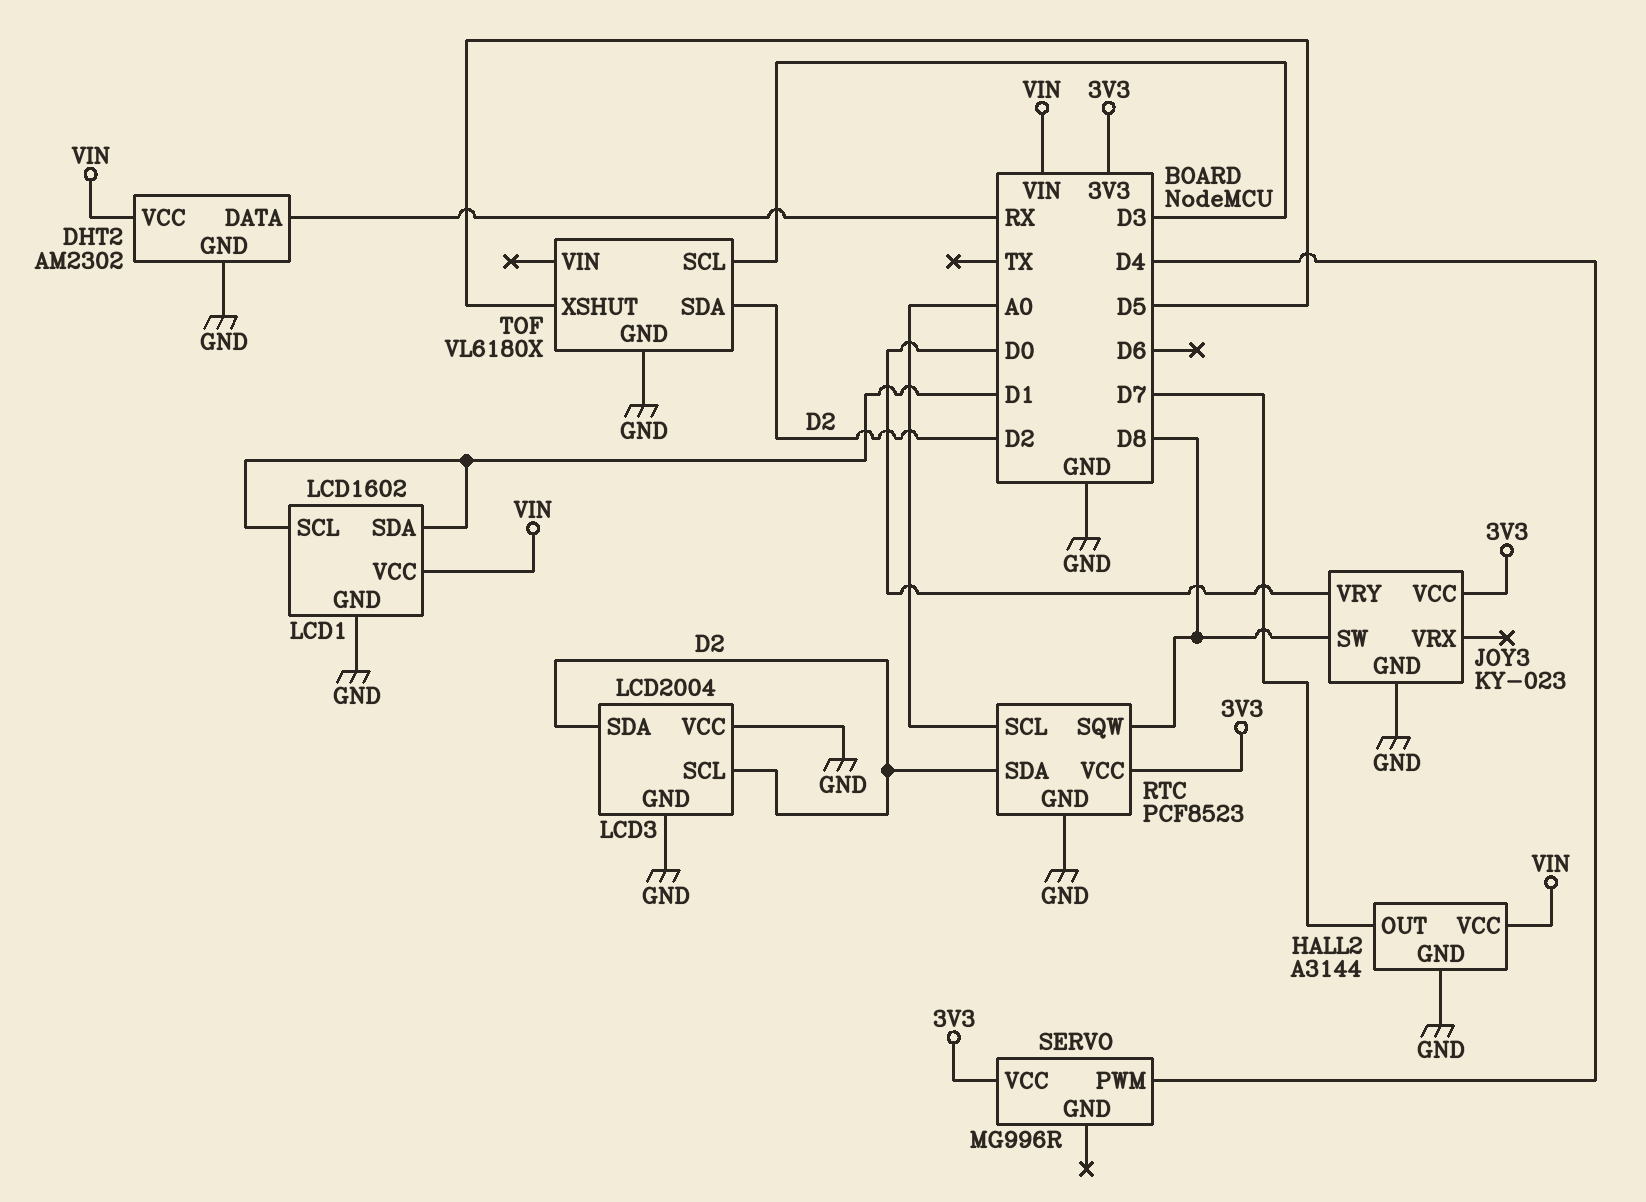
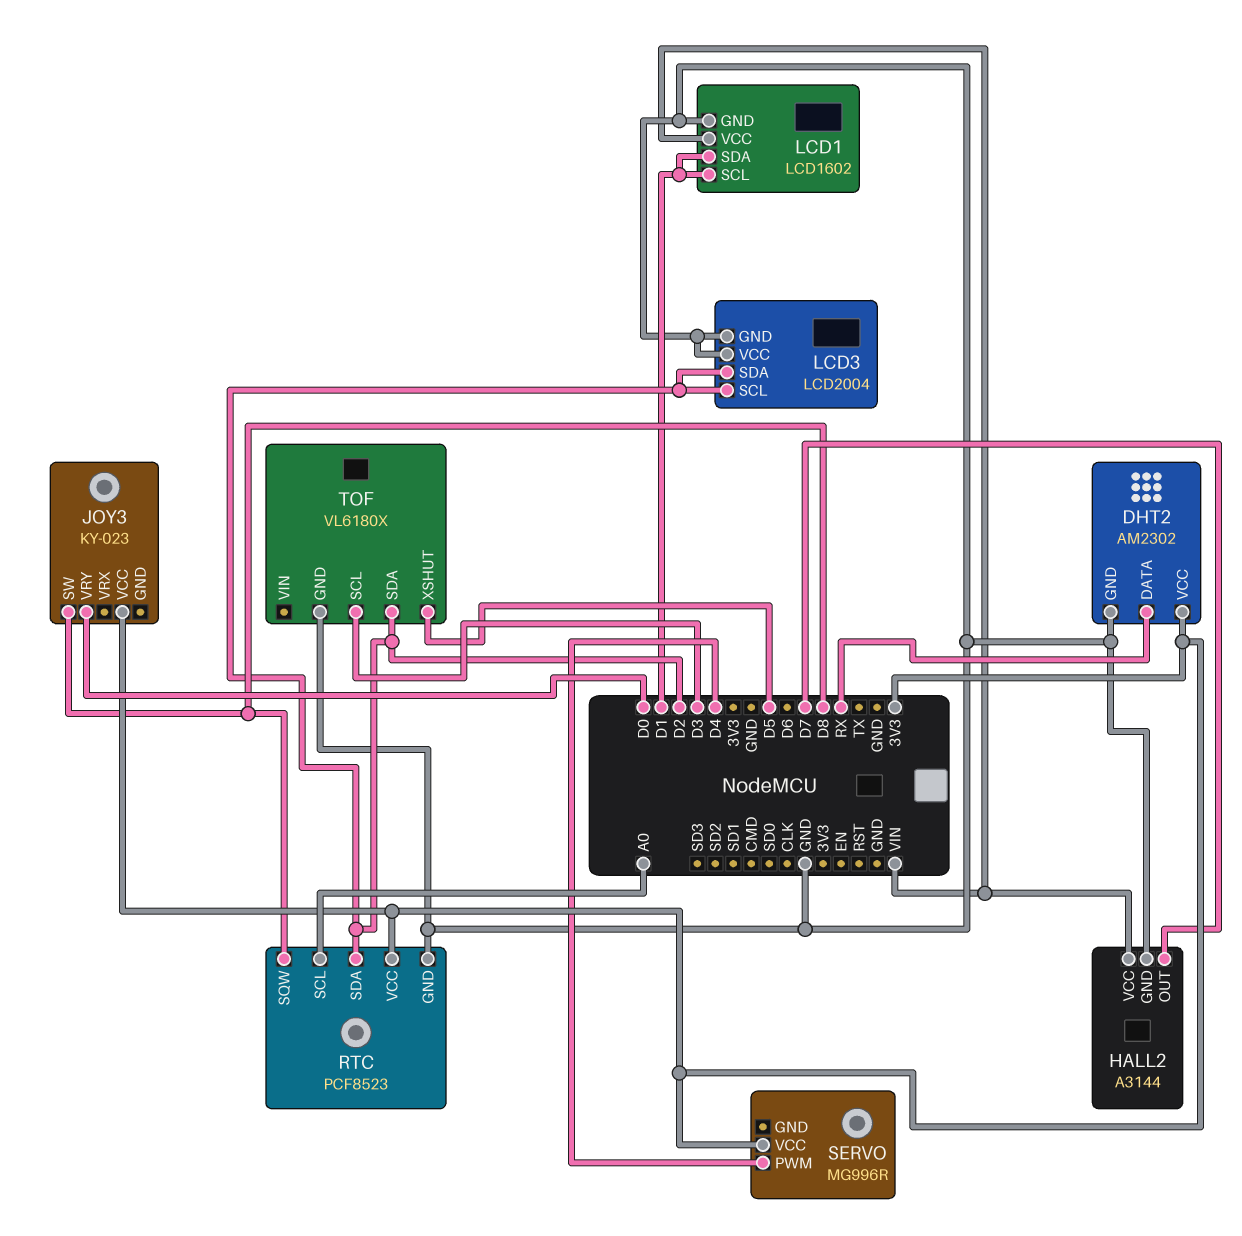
DHT2 pin VCC: VIN -> 3V3
JOY3 pin GND: GND -> none

